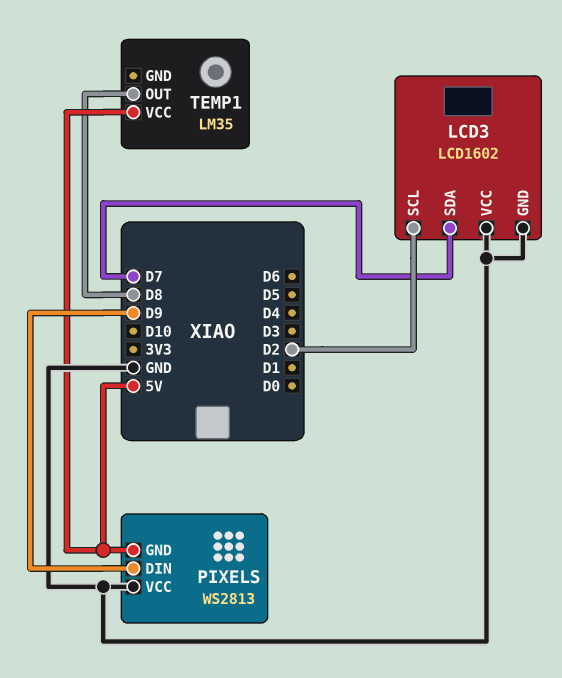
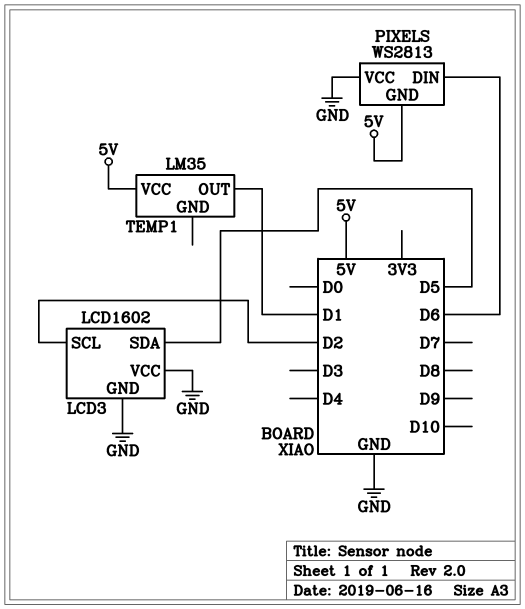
LCD3 pin SDA: D7 -> D5
PIXELS pin DIN: D9 -> D6
TEMP1 pin OUT: D8 -> D1

